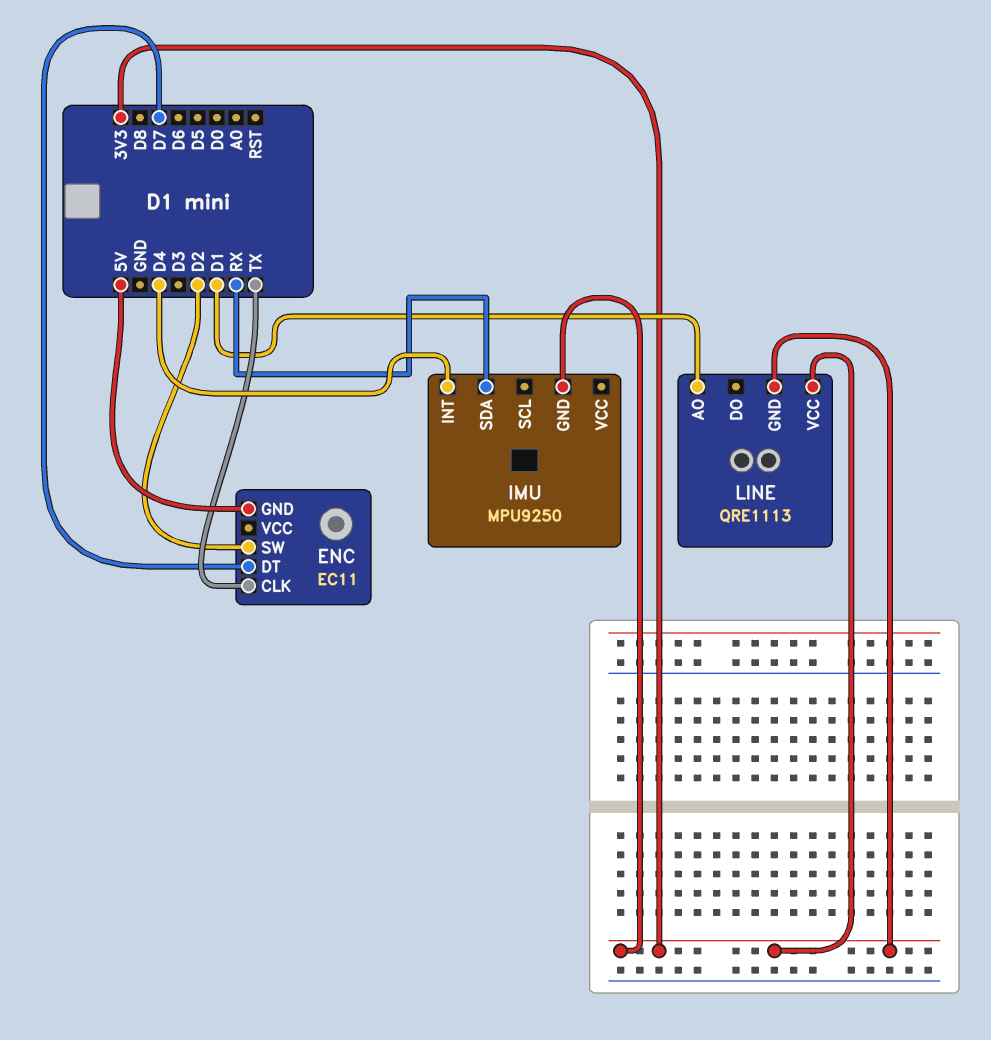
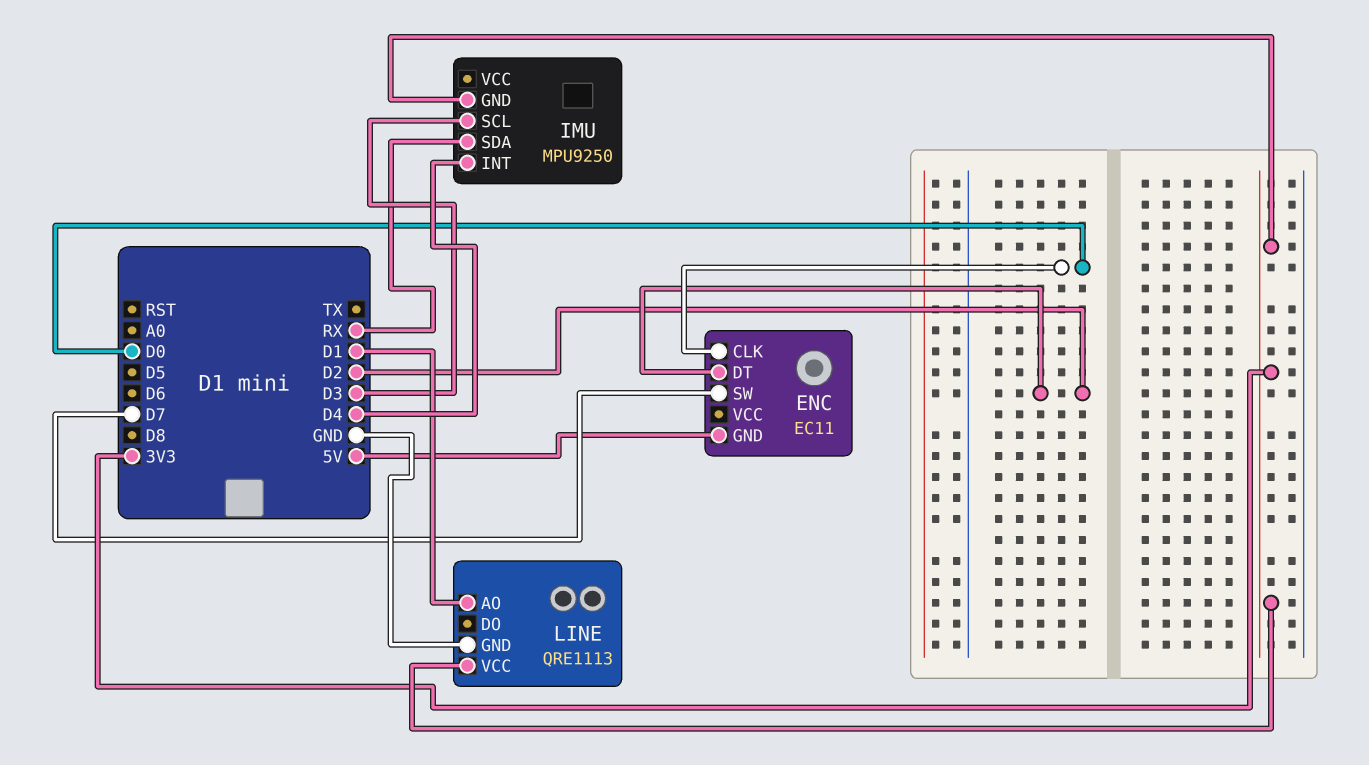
ENC pin CLK: TX -> D0
ENC pin DT: D7 -> D2
ENC pin SW: D2 -> D7
IMU pin SCL: none -> D3
LINE pin GND: 3V3 -> GND

